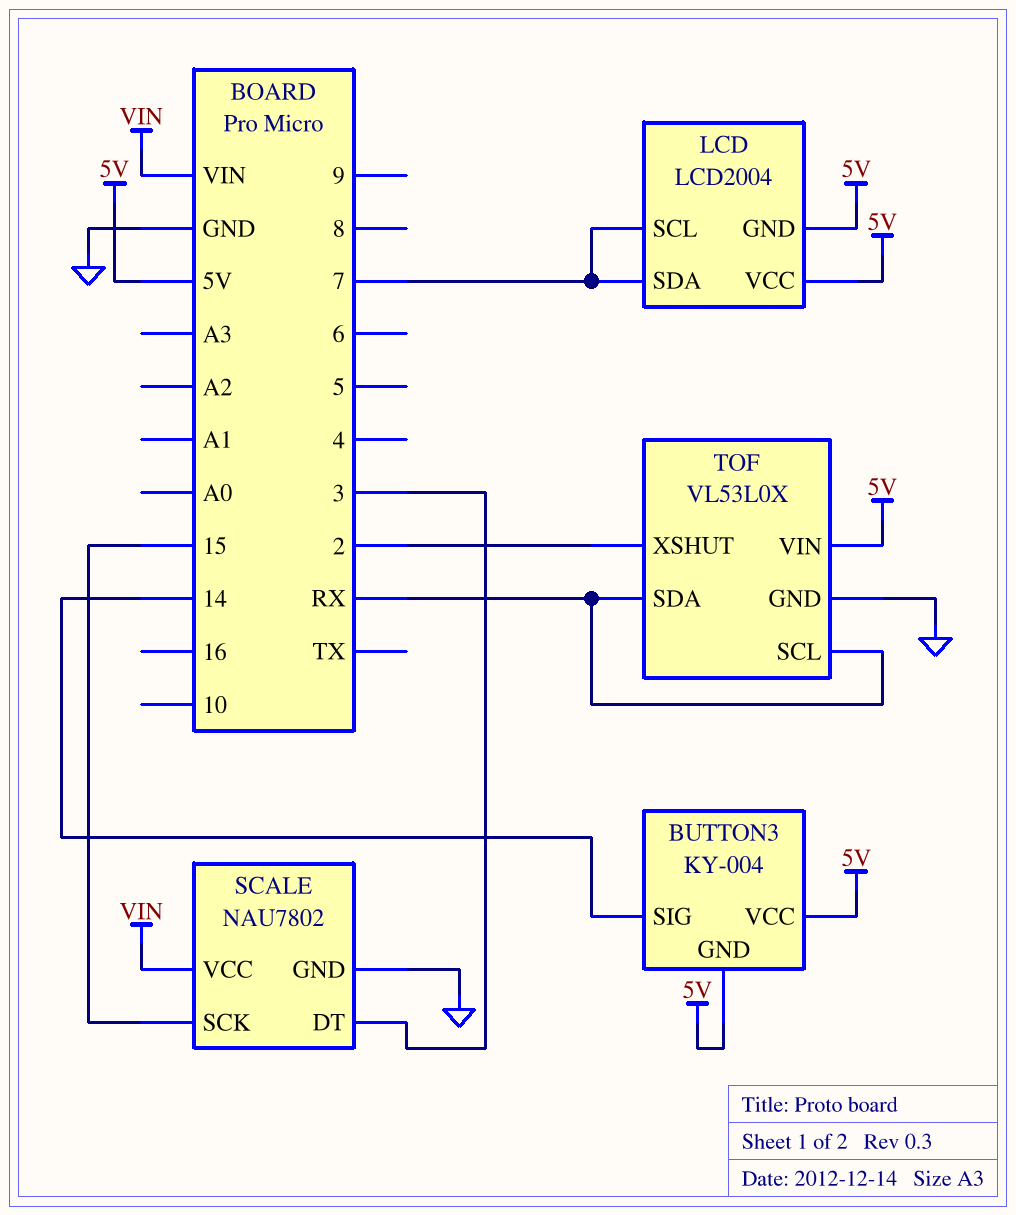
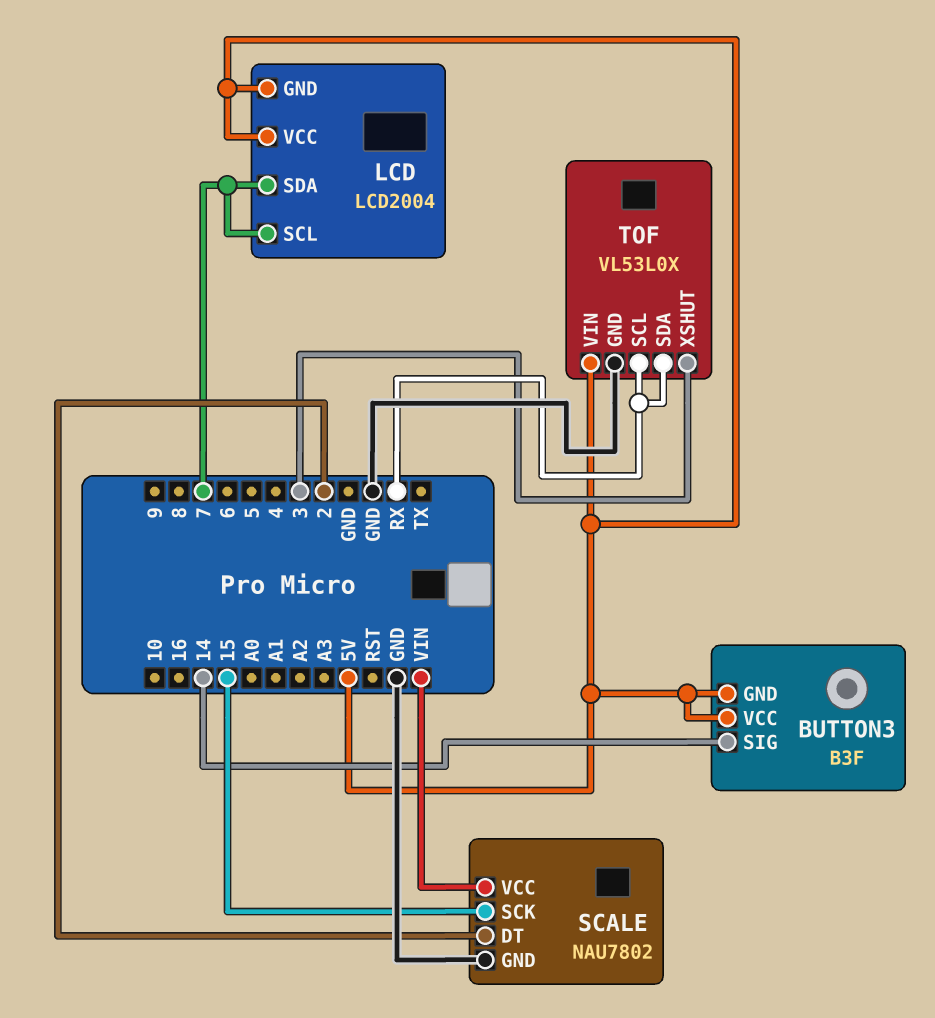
BUTTON3: KY-004 -> B3F
SCALE pin DT: 3 -> 2
TOF pin XSHUT: 2 -> 3

